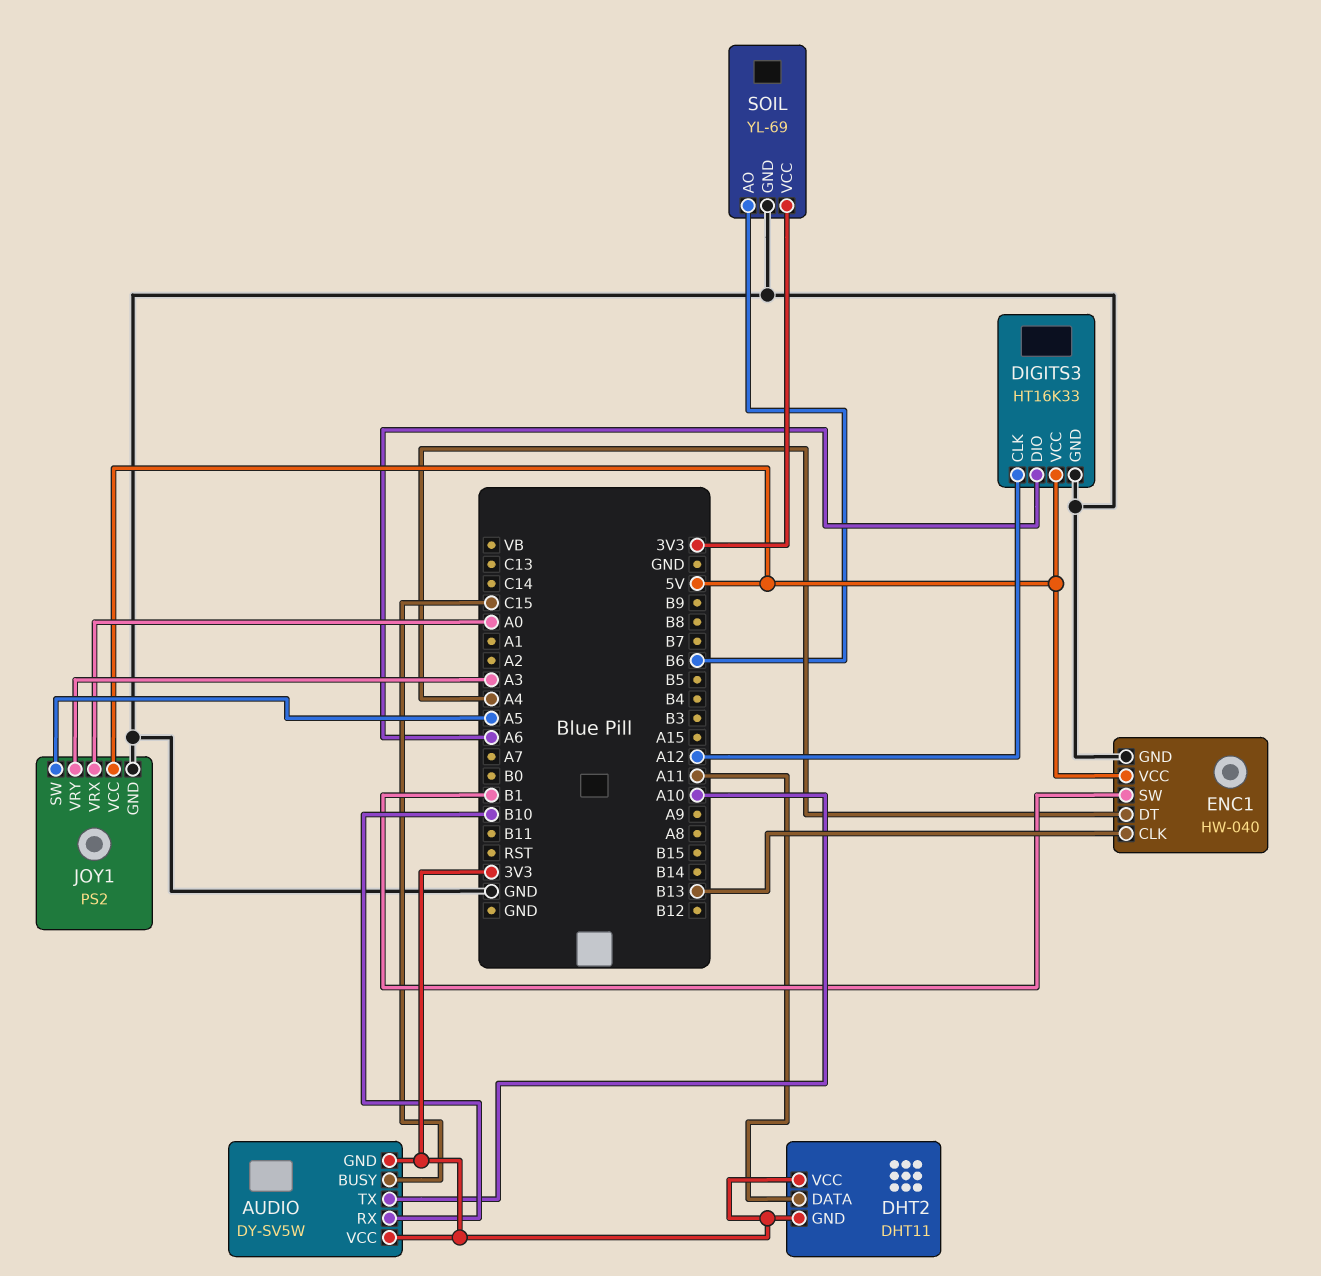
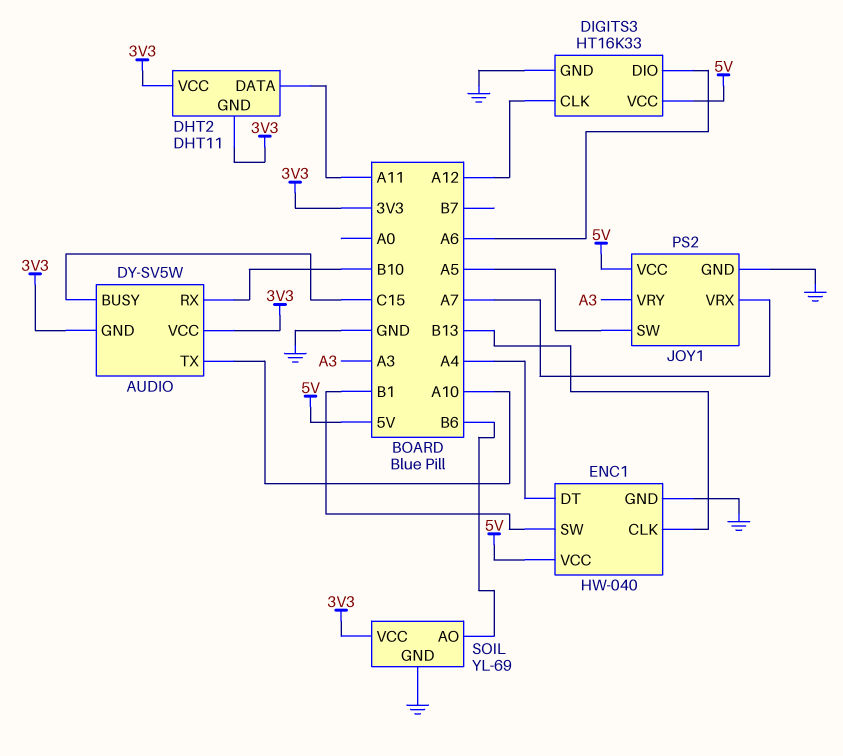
JOY1 pin VRX: A0 -> A7

